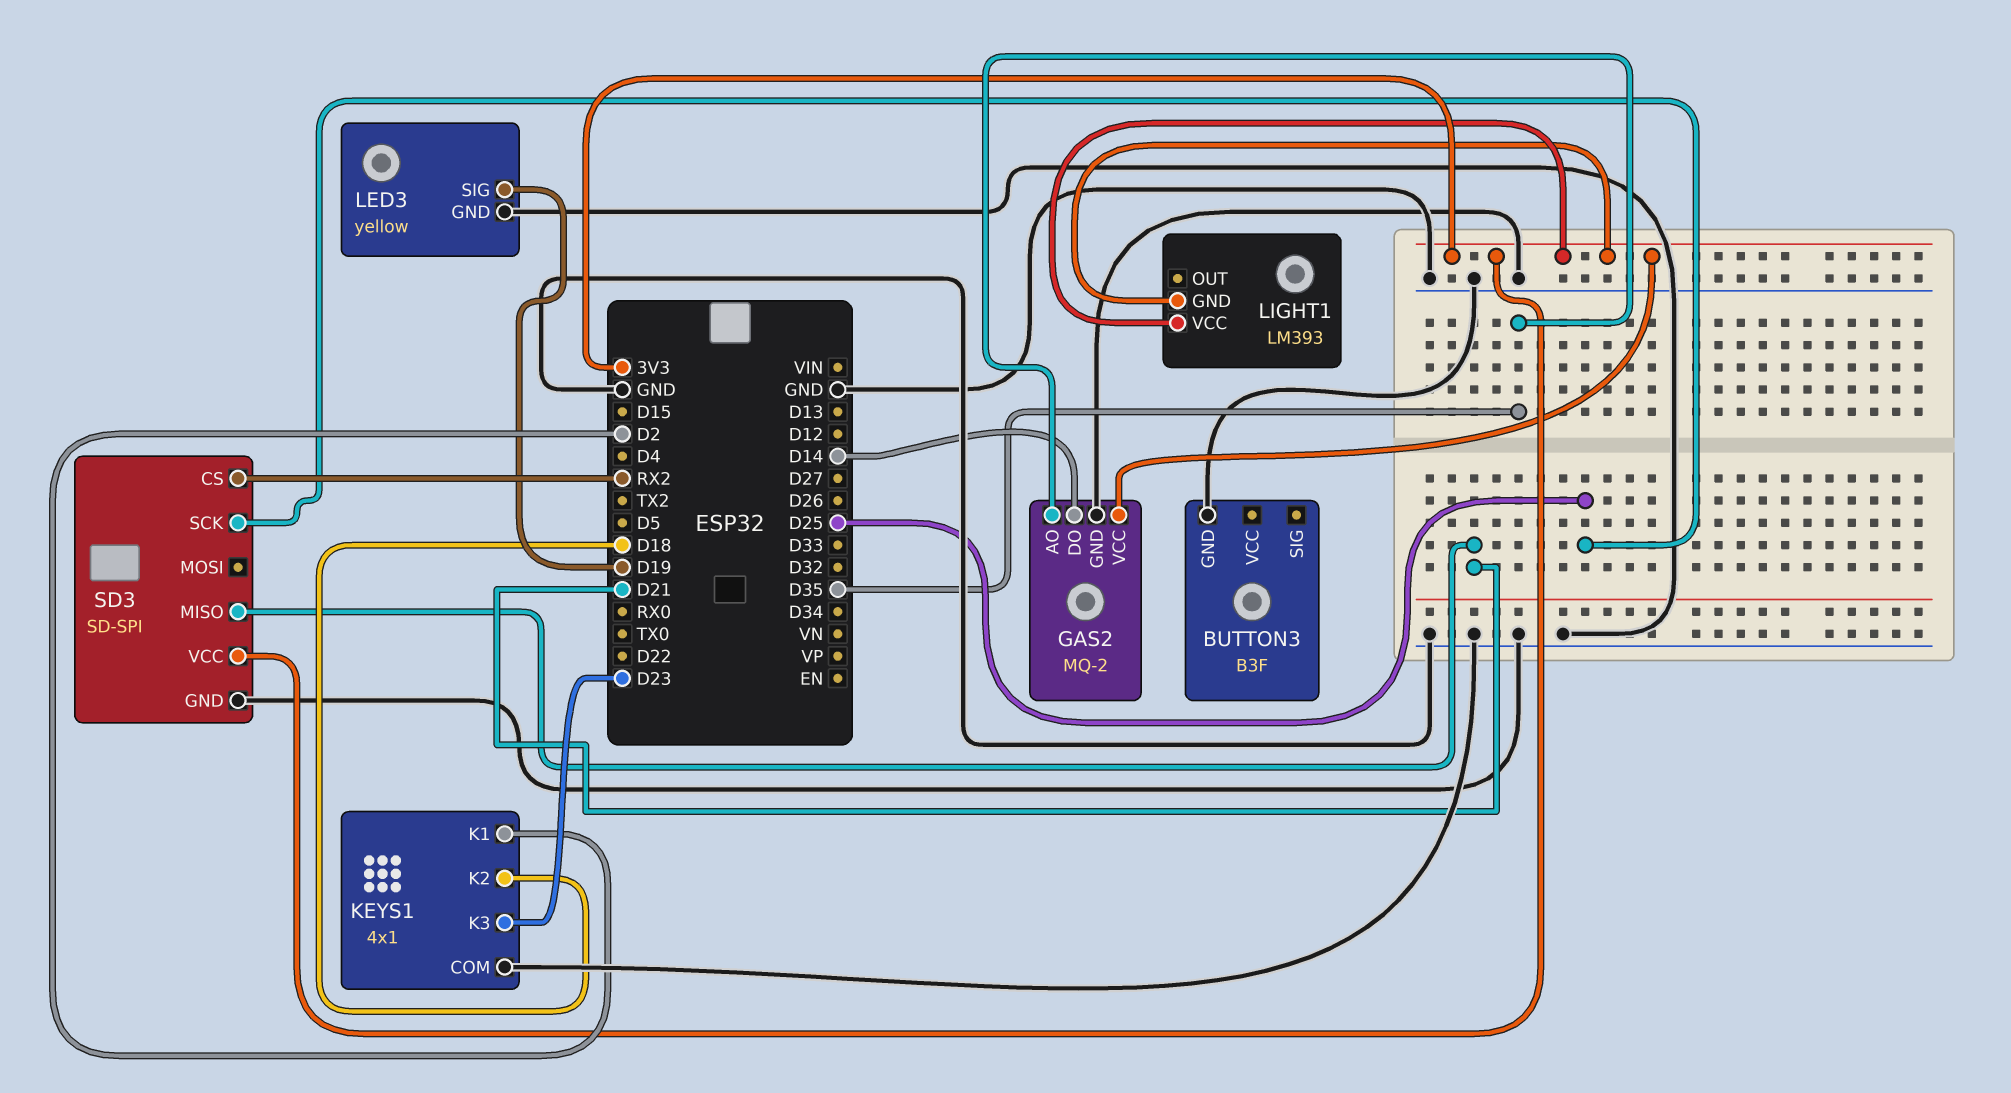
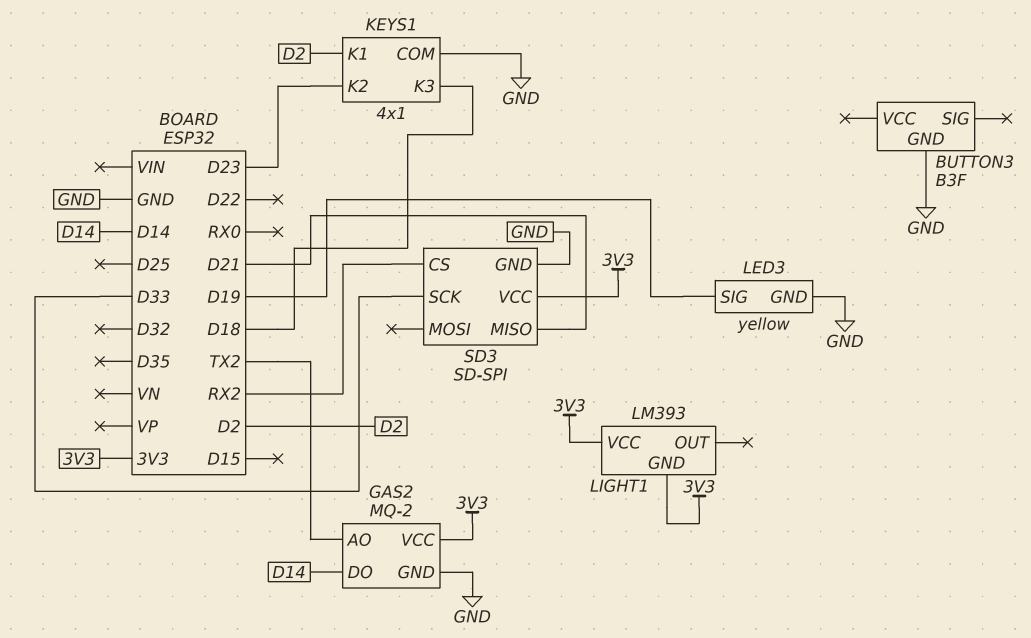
GAS2 pin AO: D35 -> TX2
KEYS1 pin K2: D18 -> D23
KEYS1 pin K3: D23 -> D18
SD3 pin SCK: D25 -> D33

